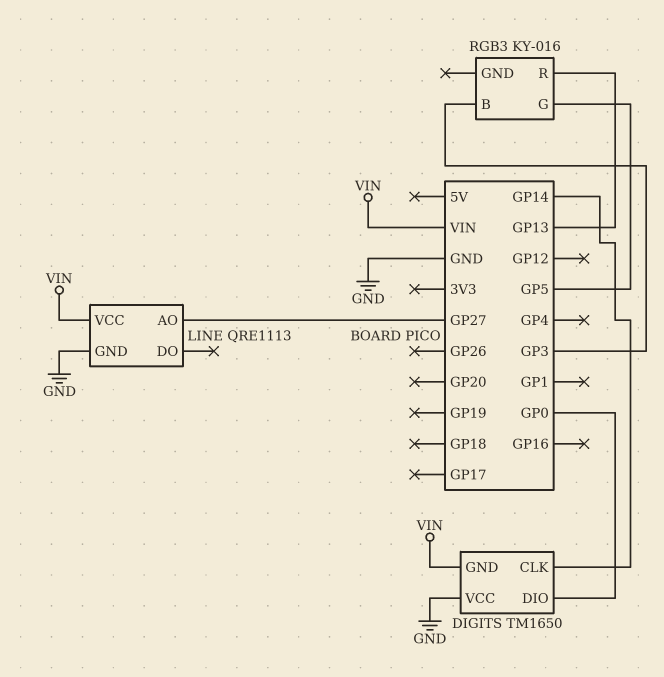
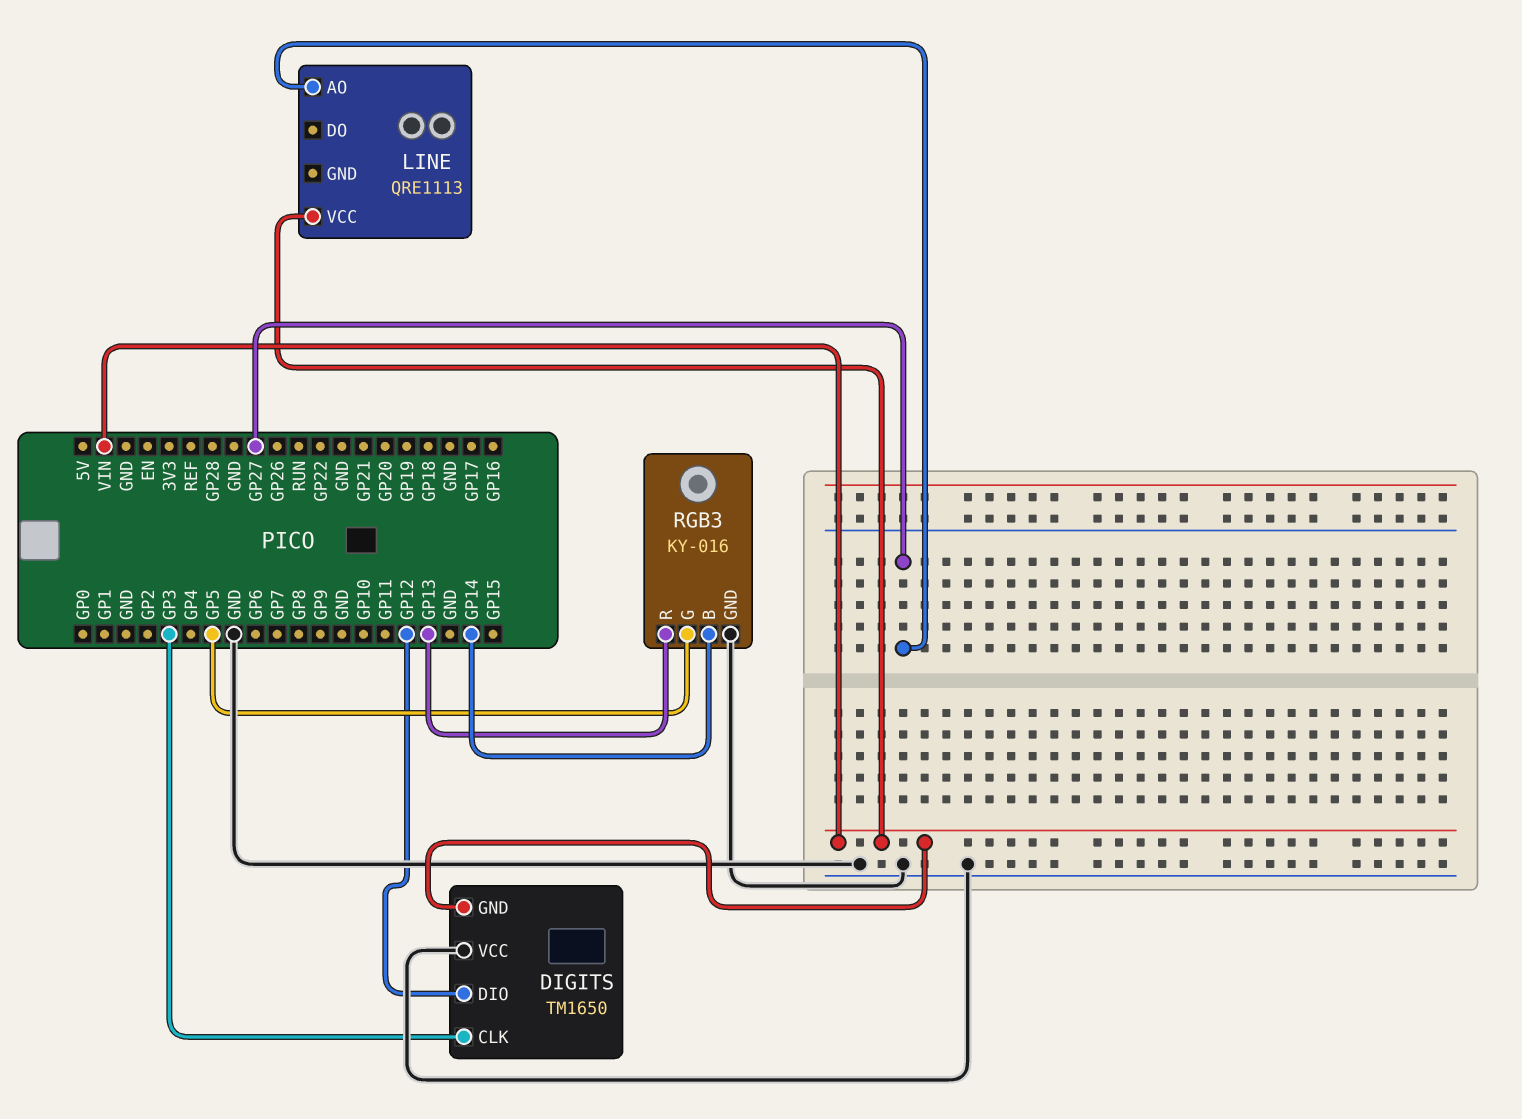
DIGITS pin CLK: GP14 -> GP3
DIGITS pin DIO: GP0 -> GP12
LINE pin GND: GND -> none
RGB3 pin B: GP3 -> GP14
RGB3 pin GND: none -> GND

